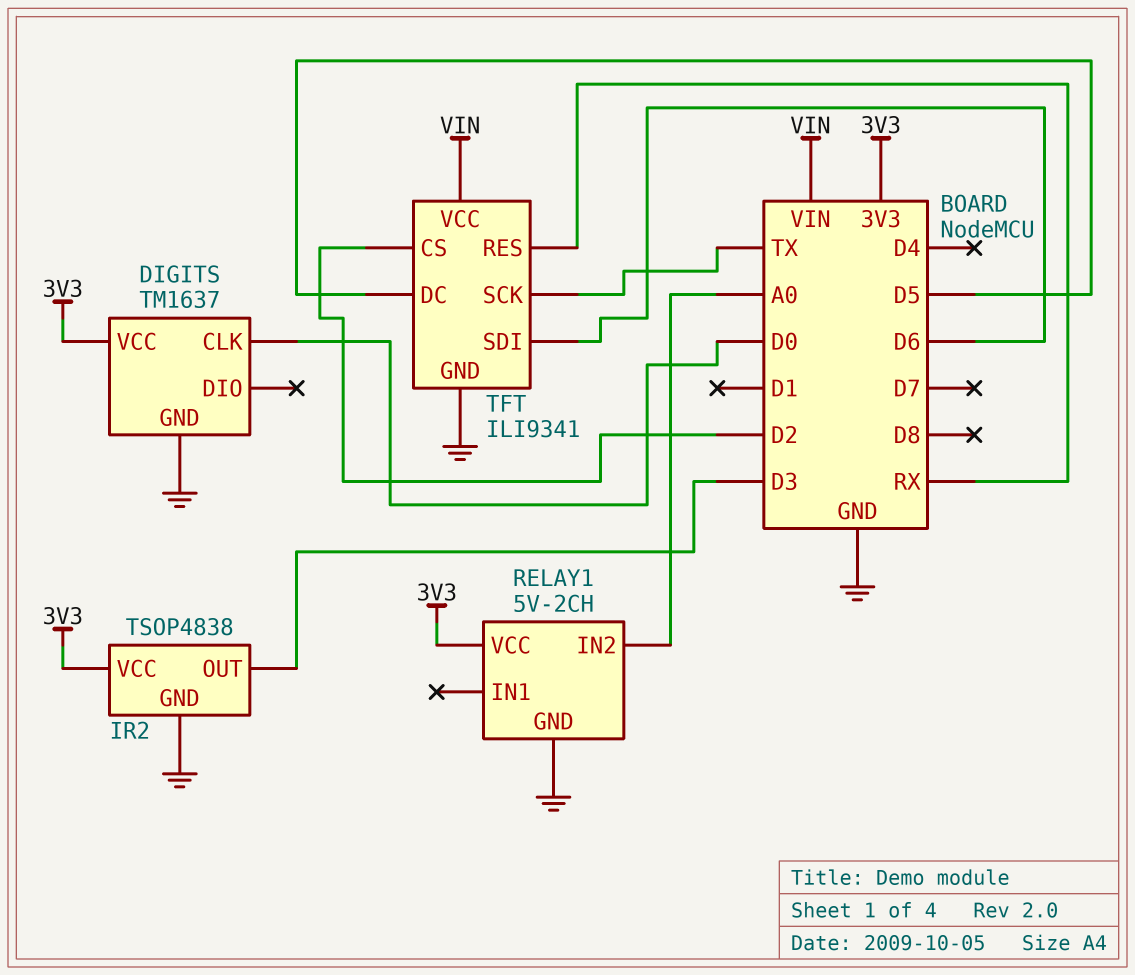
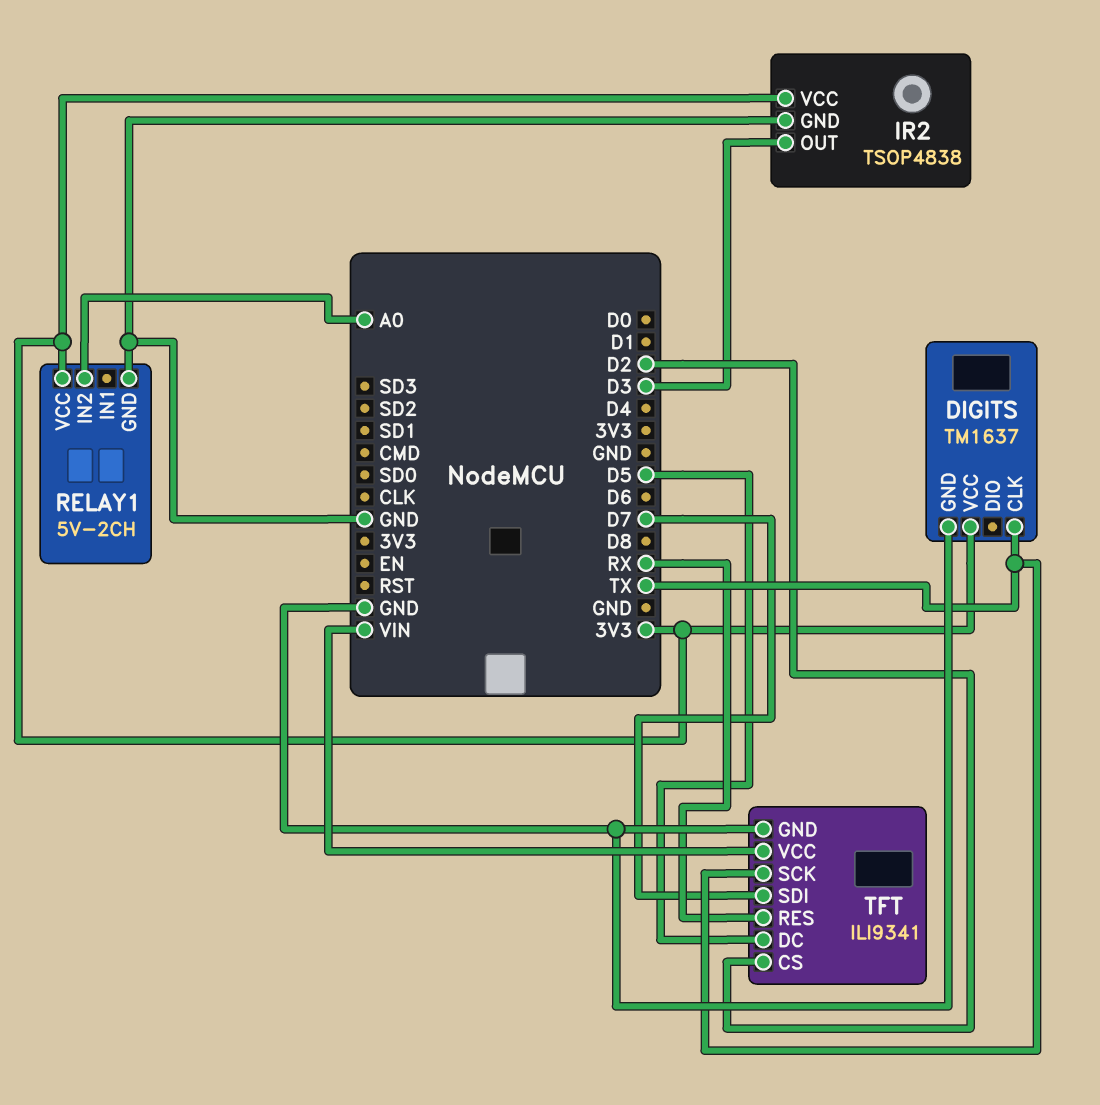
DIGITS pin CLK: D0 -> TX
TFT pin SDI: D6 -> D7

